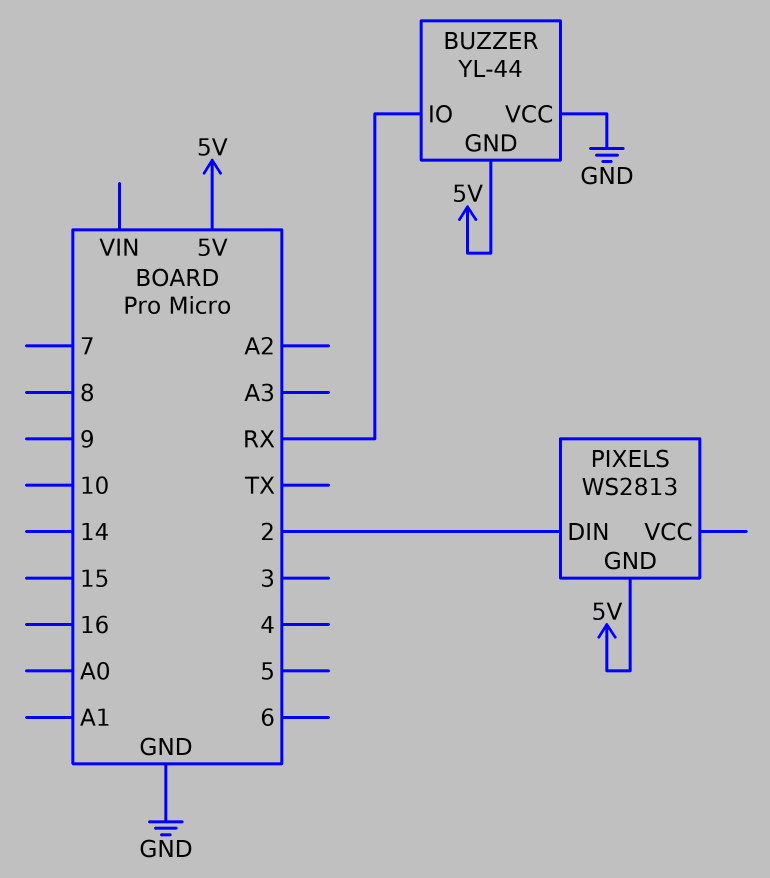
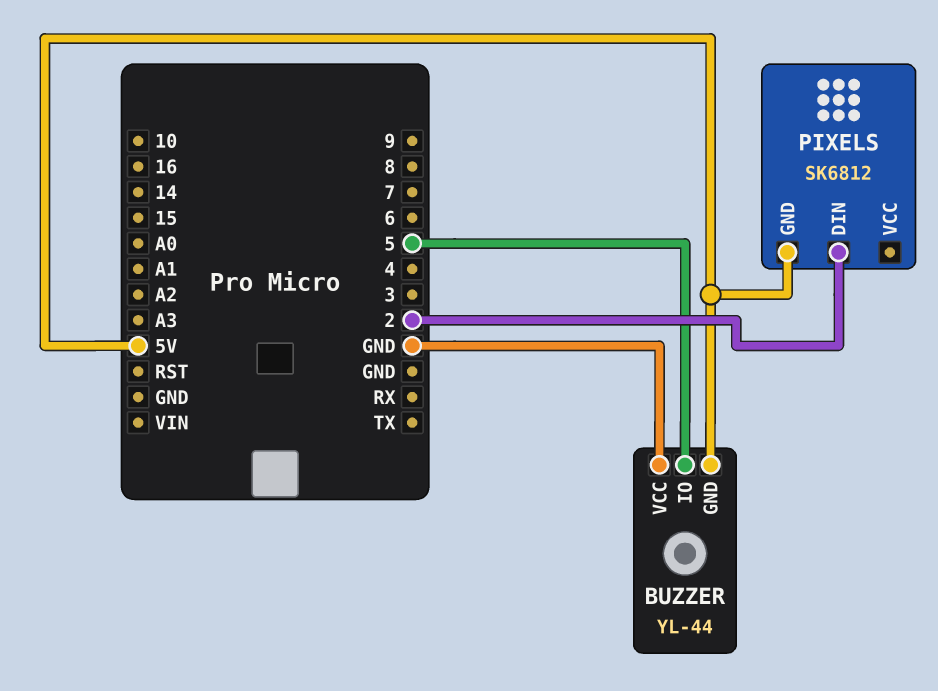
BUZZER pin IO: RX -> 5
PIXELS: WS2813 -> SK6812

